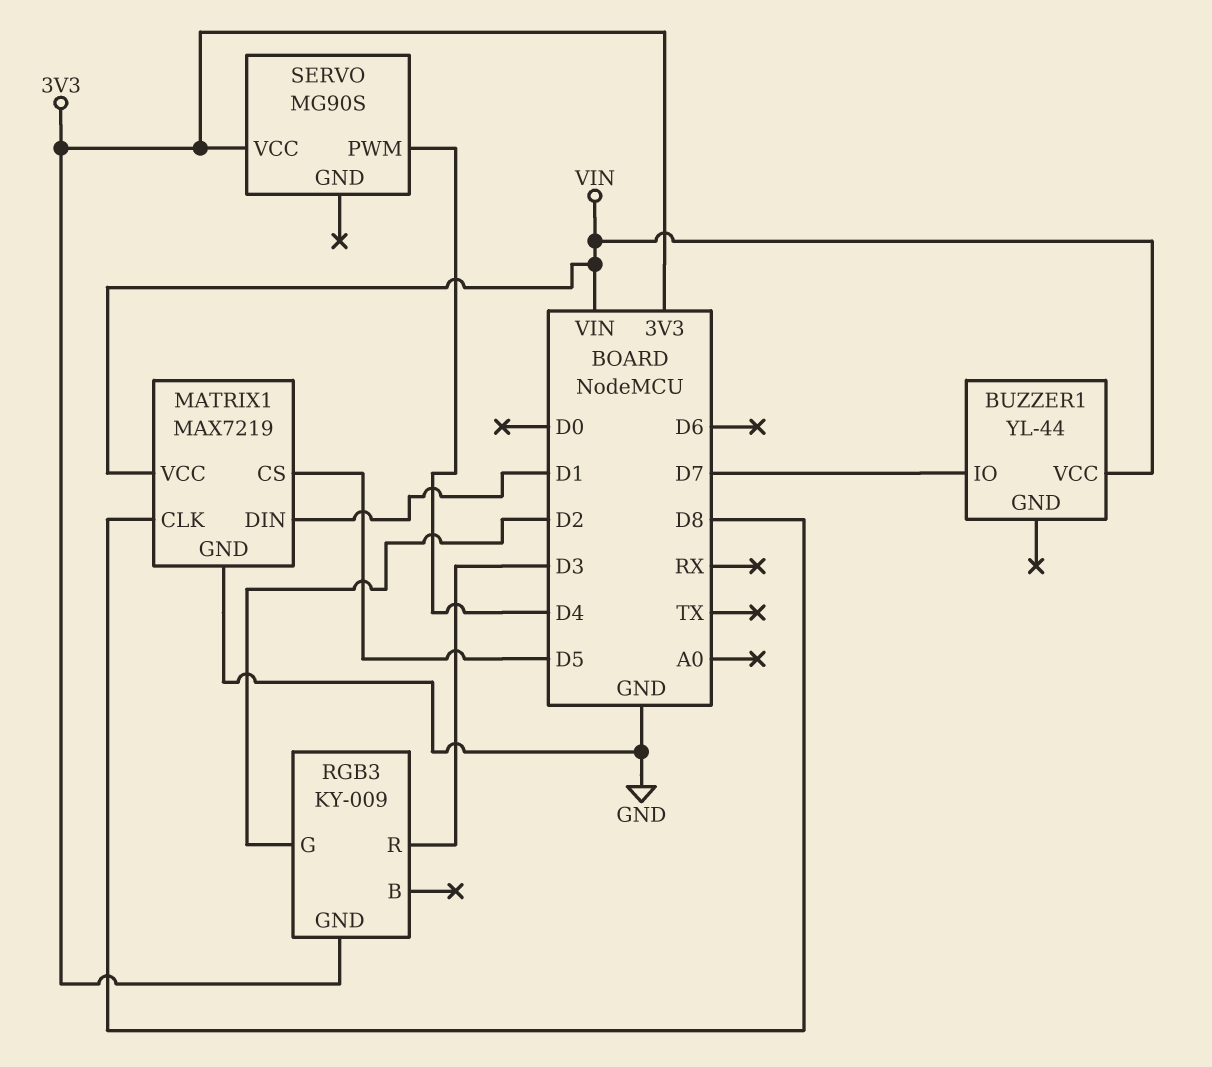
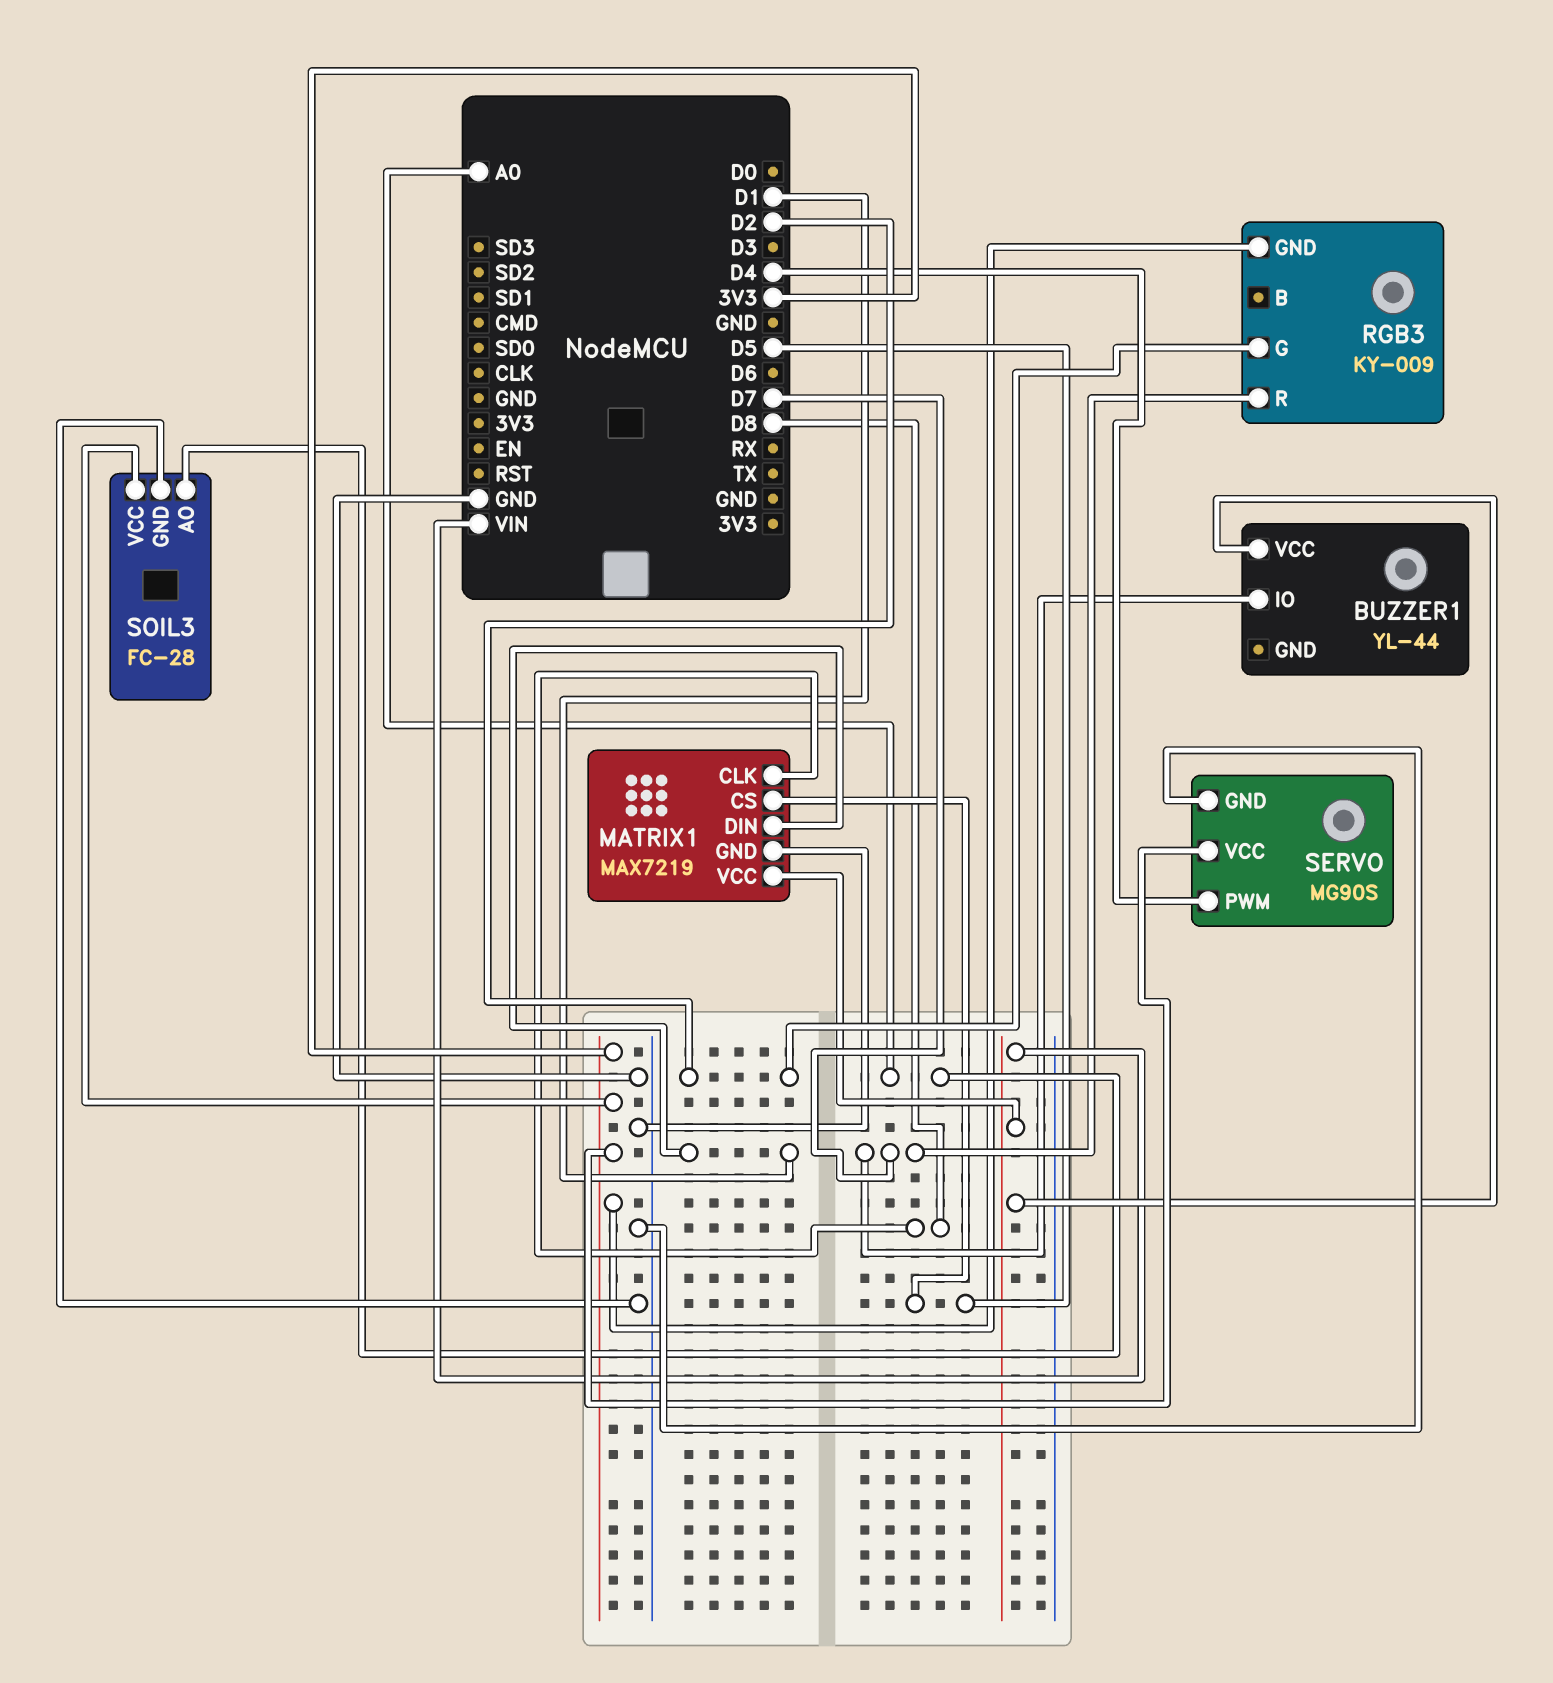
RGB3 pin R: D3 -> D7
SERVO pin GND: none -> GND
SOIL3: none -> FC-28
SOIL3 pin AO: none -> A0
SOIL3 pin GND: none -> GND
SOIL3 pin VCC: none -> 3V3

